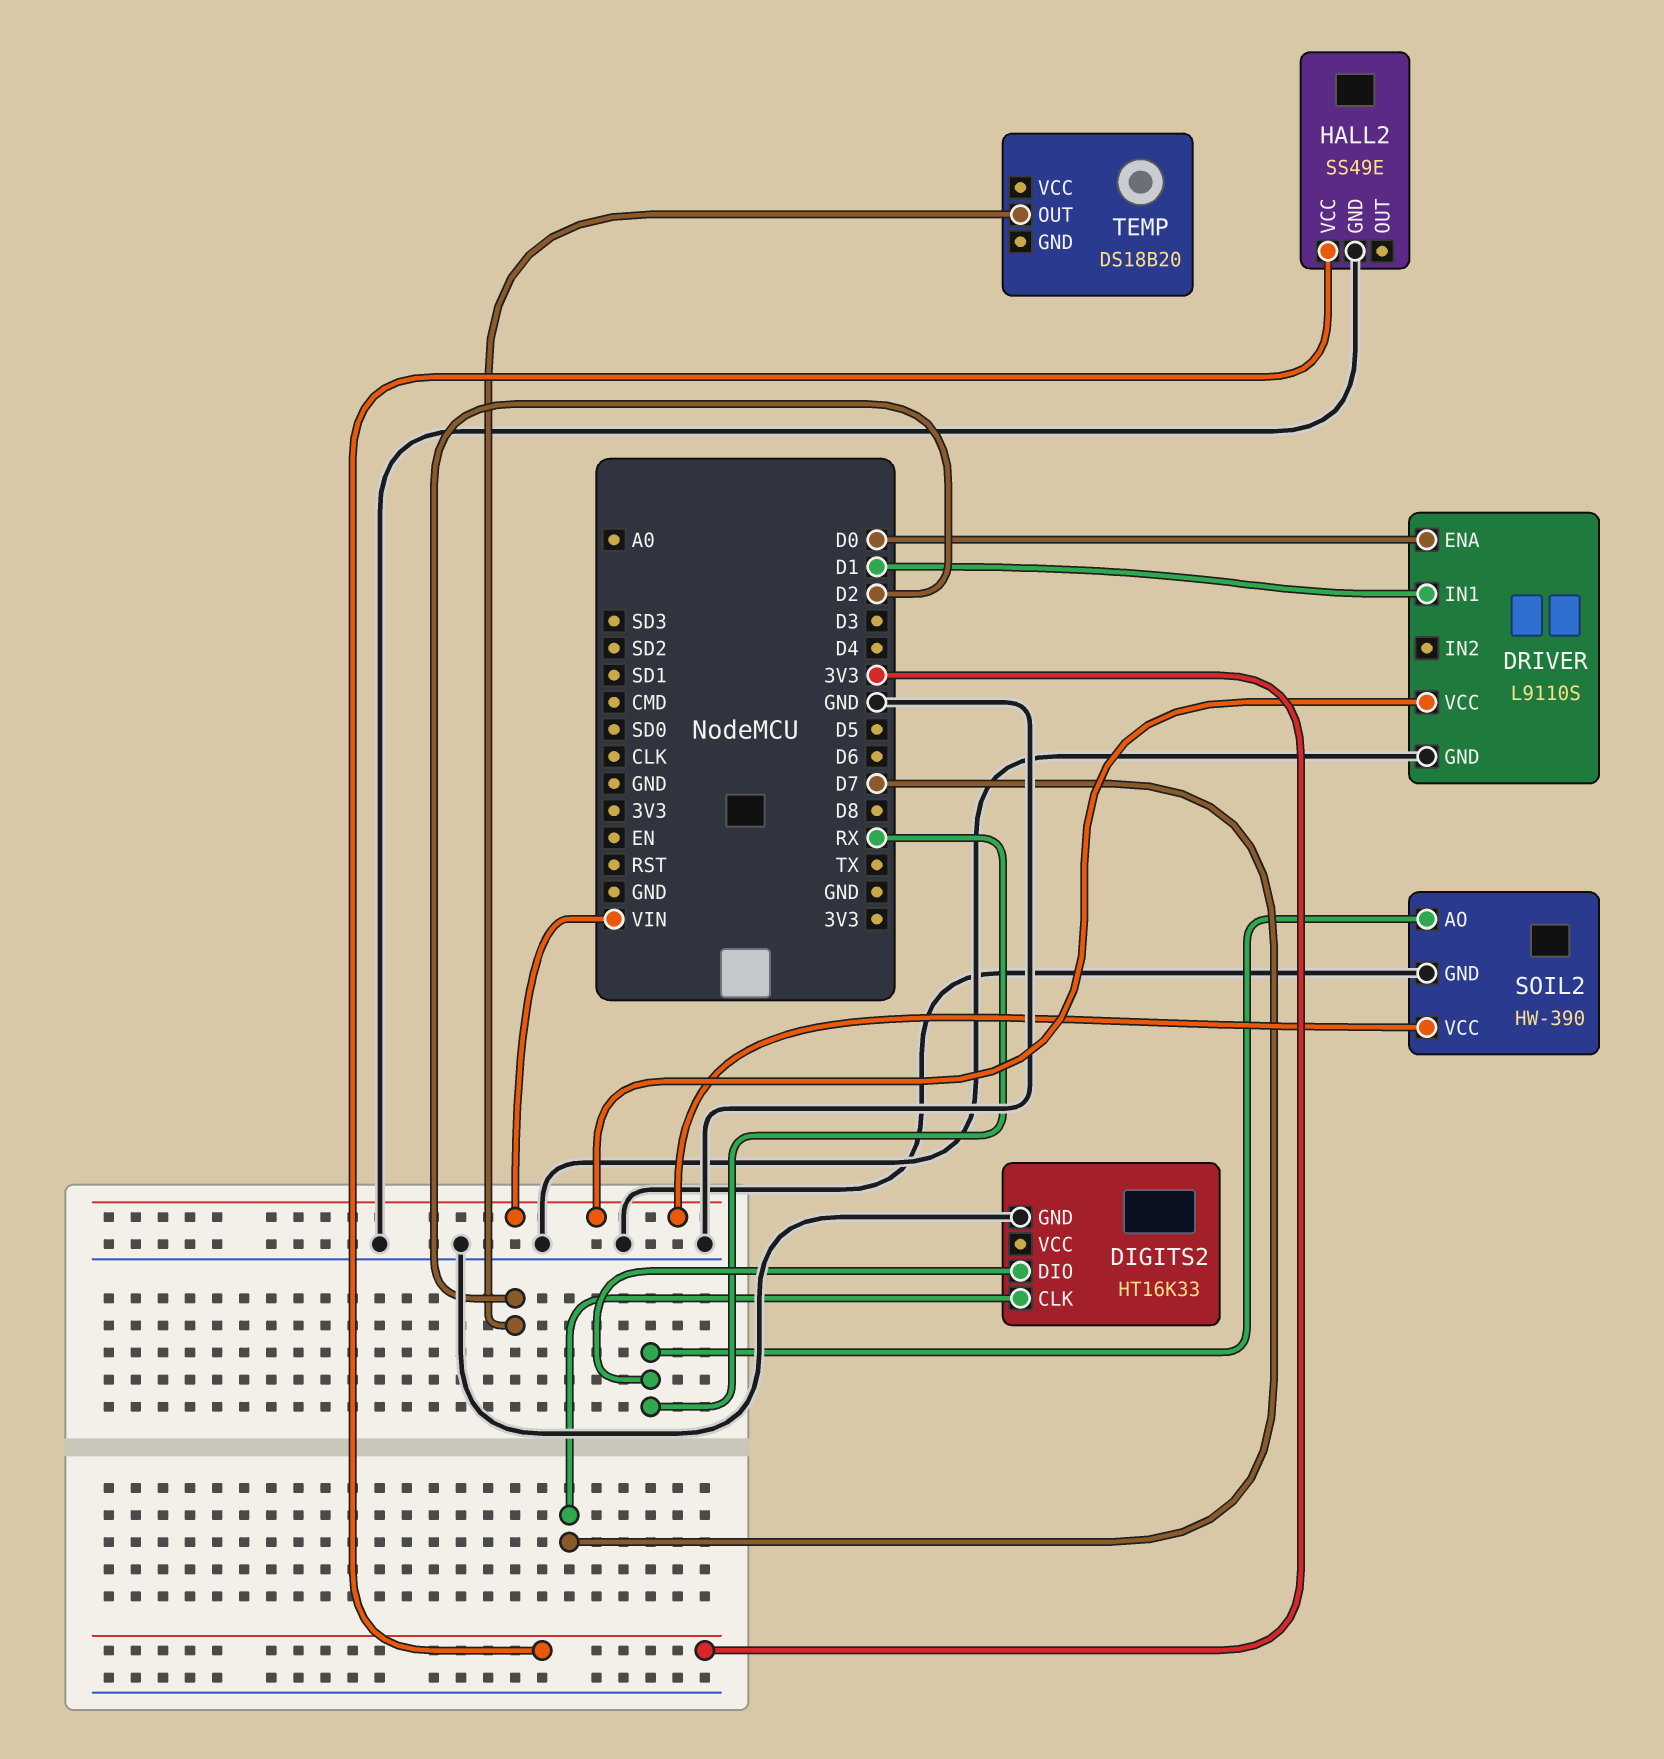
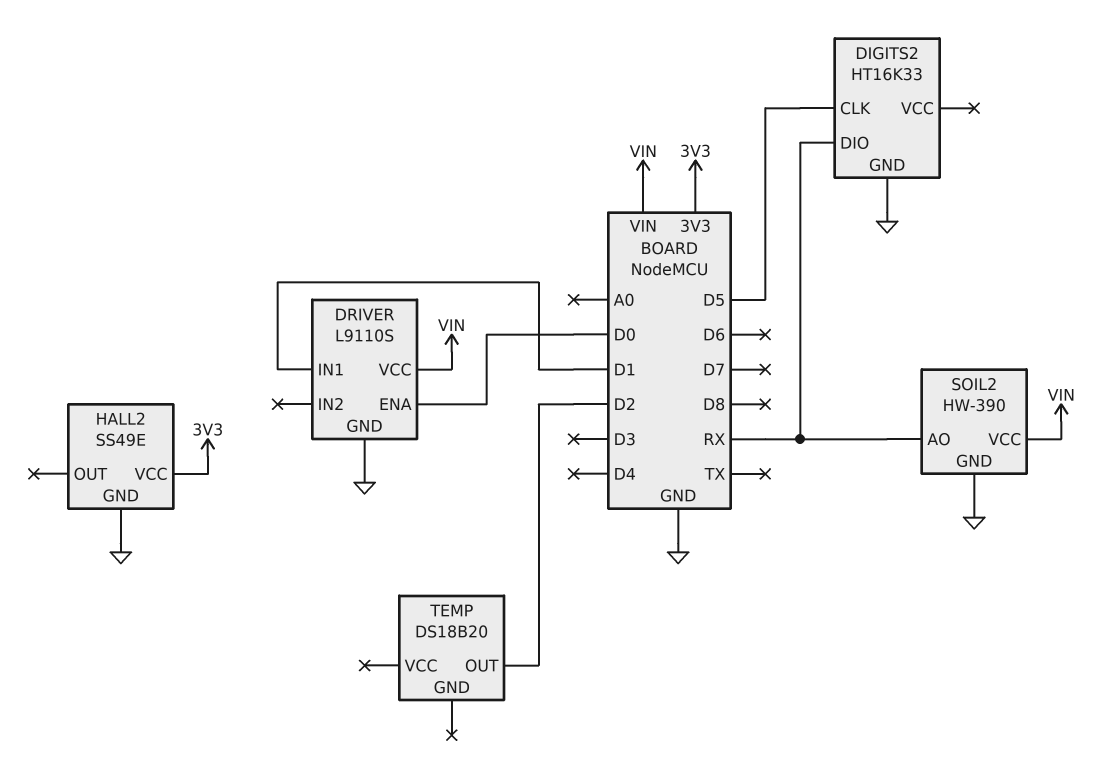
DIGITS2 pin CLK: D7 -> D5

